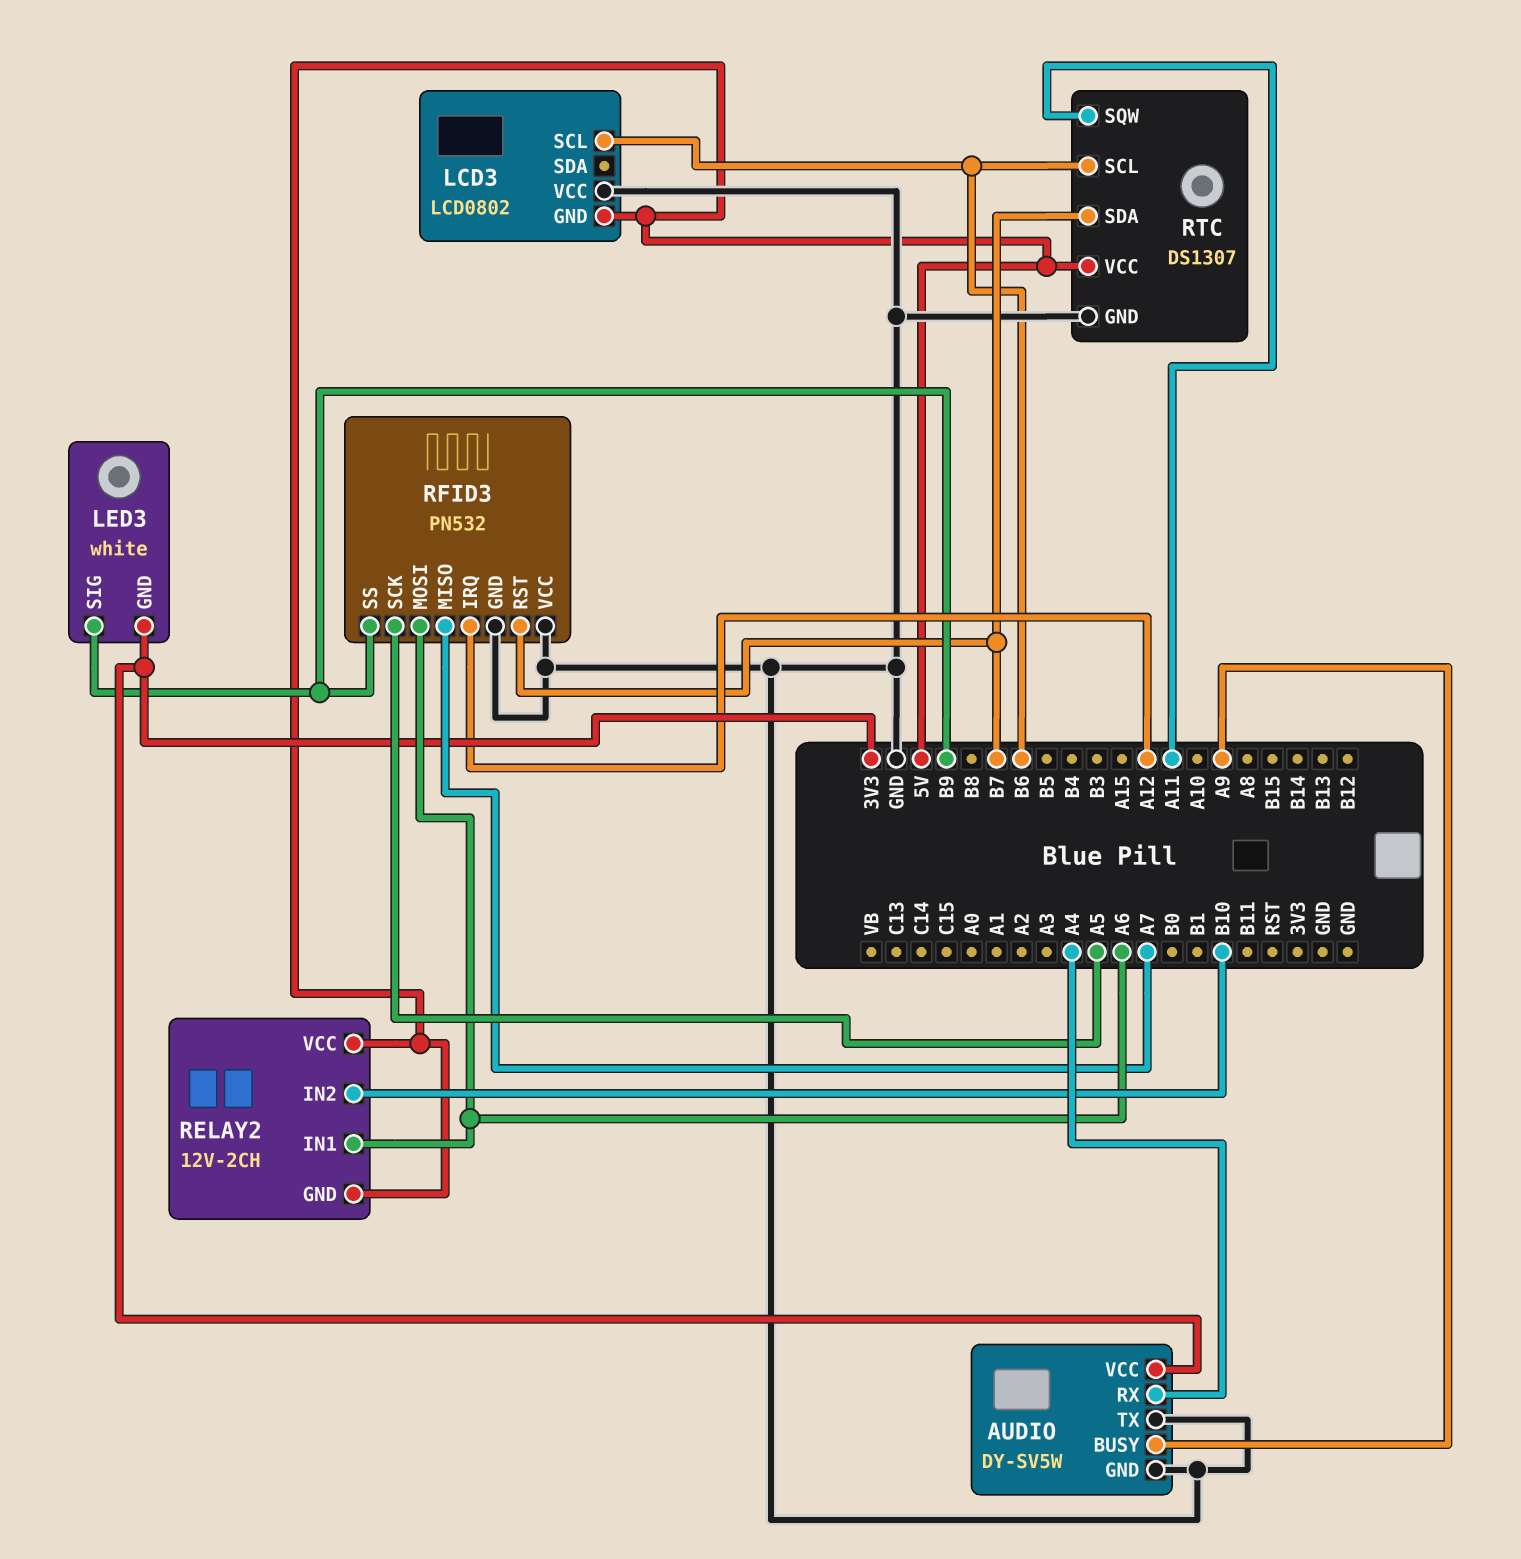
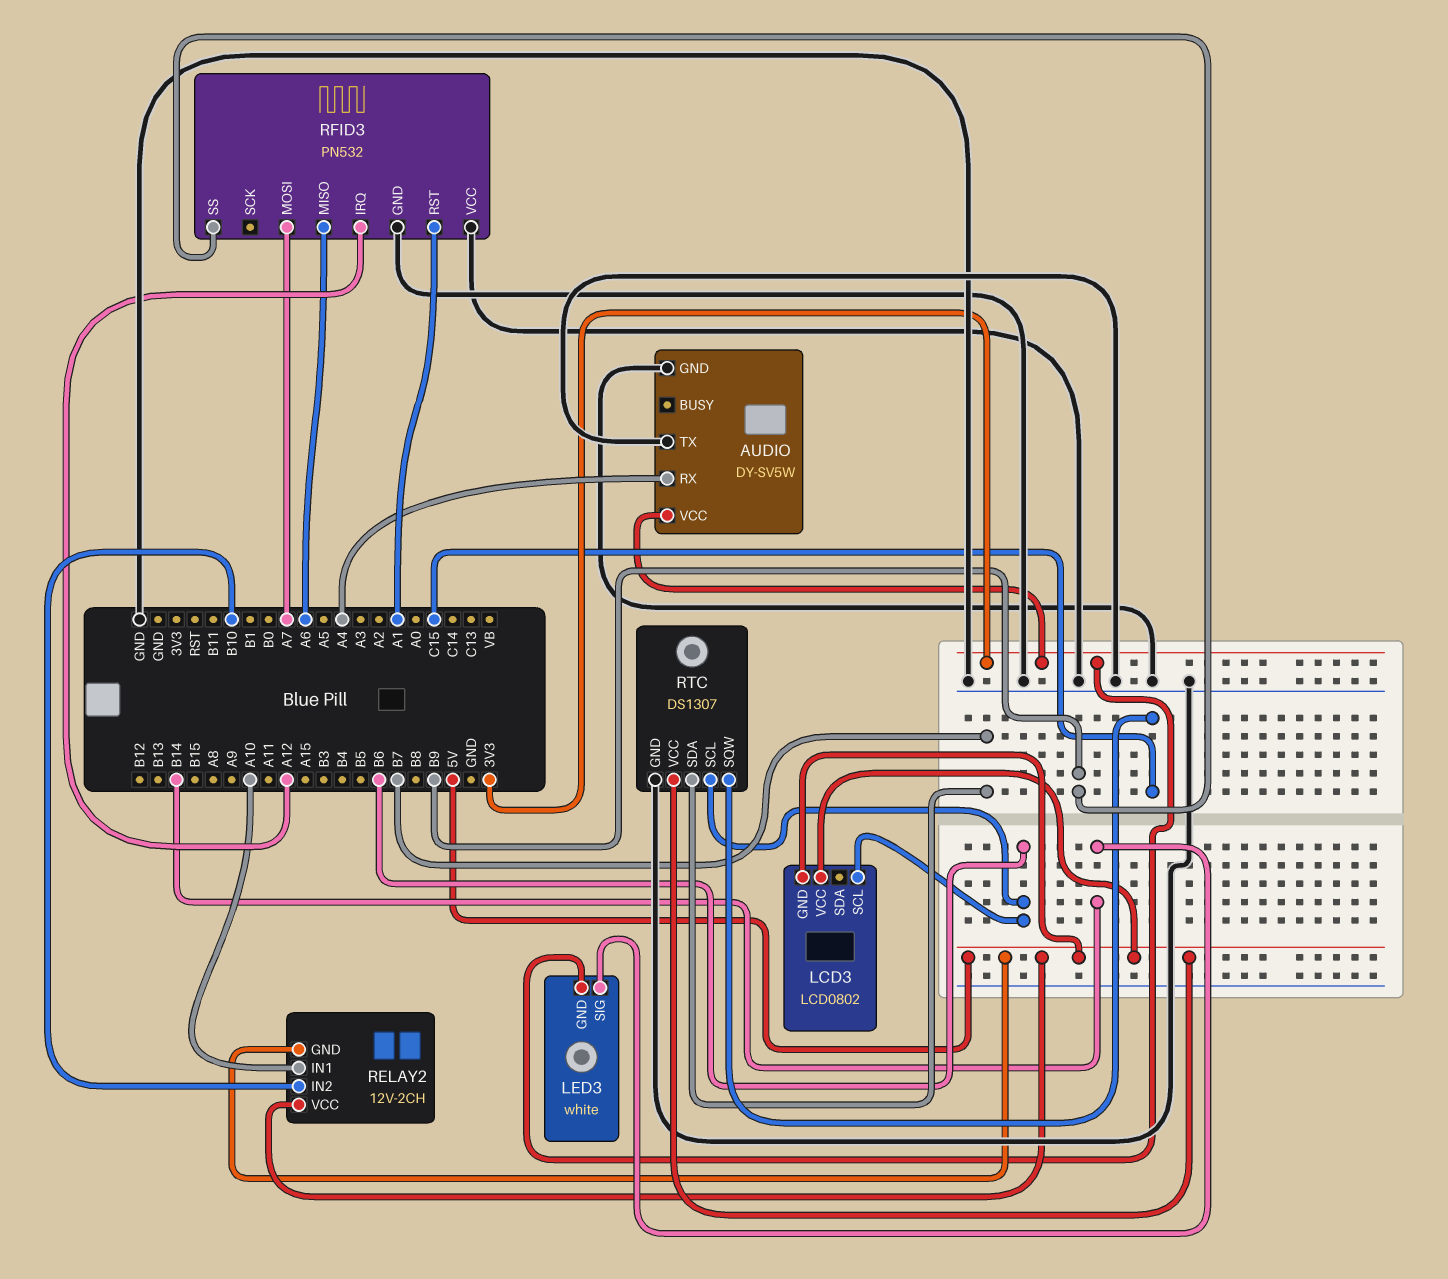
AUDIO pin BUSY: A9 -> none
LCD3 pin VCC: GND -> 5V
LED3 pin SIG: B9 -> B14
RELAY2 pin IN1: A6 -> A10
RFID3 pin MISO: A7 -> A6
RFID3 pin MOSI: A6 -> A7
RFID3 pin RST: B7 -> A1
RFID3 pin SCK: A5 -> none
RTC pin SQW: A11 -> C15

